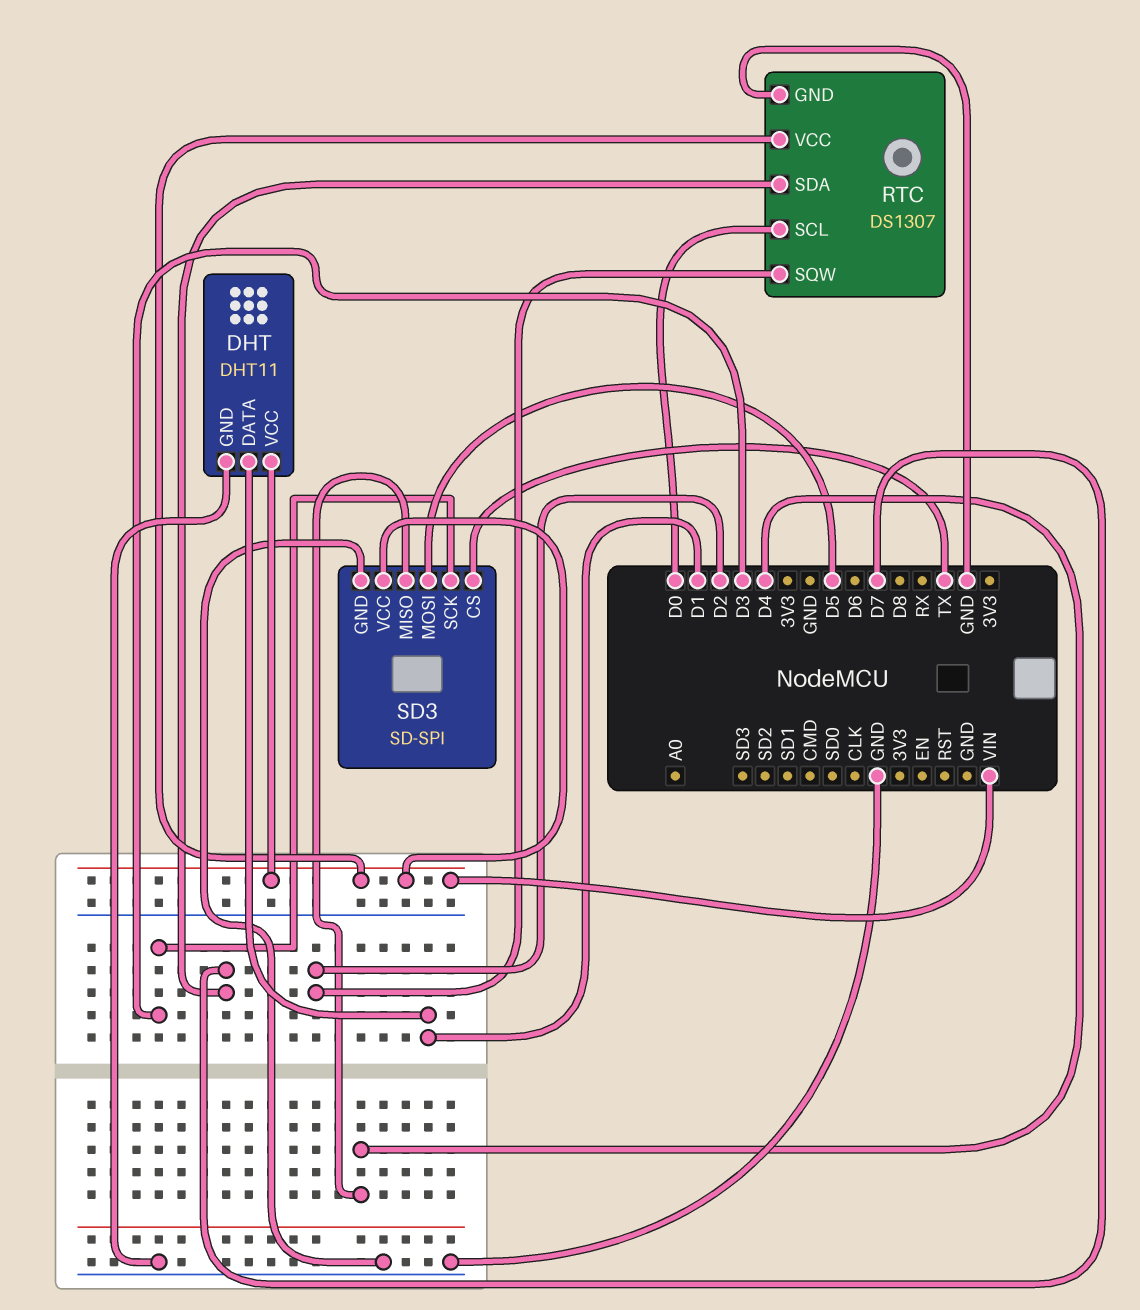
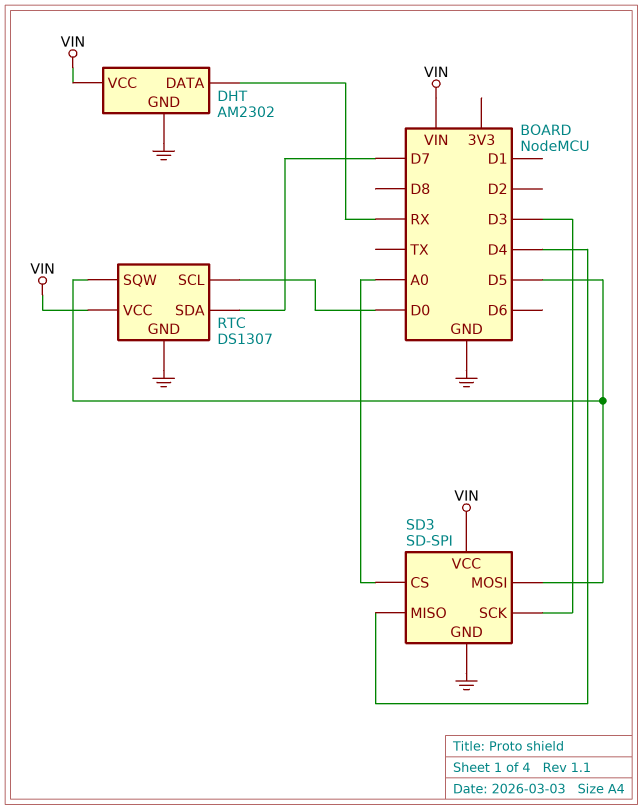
DHT: DHT11 -> AM2302
DHT pin DATA: D1 -> RX
RTC pin SQW: D2 -> D5
SD3 pin CS: TX -> A0

